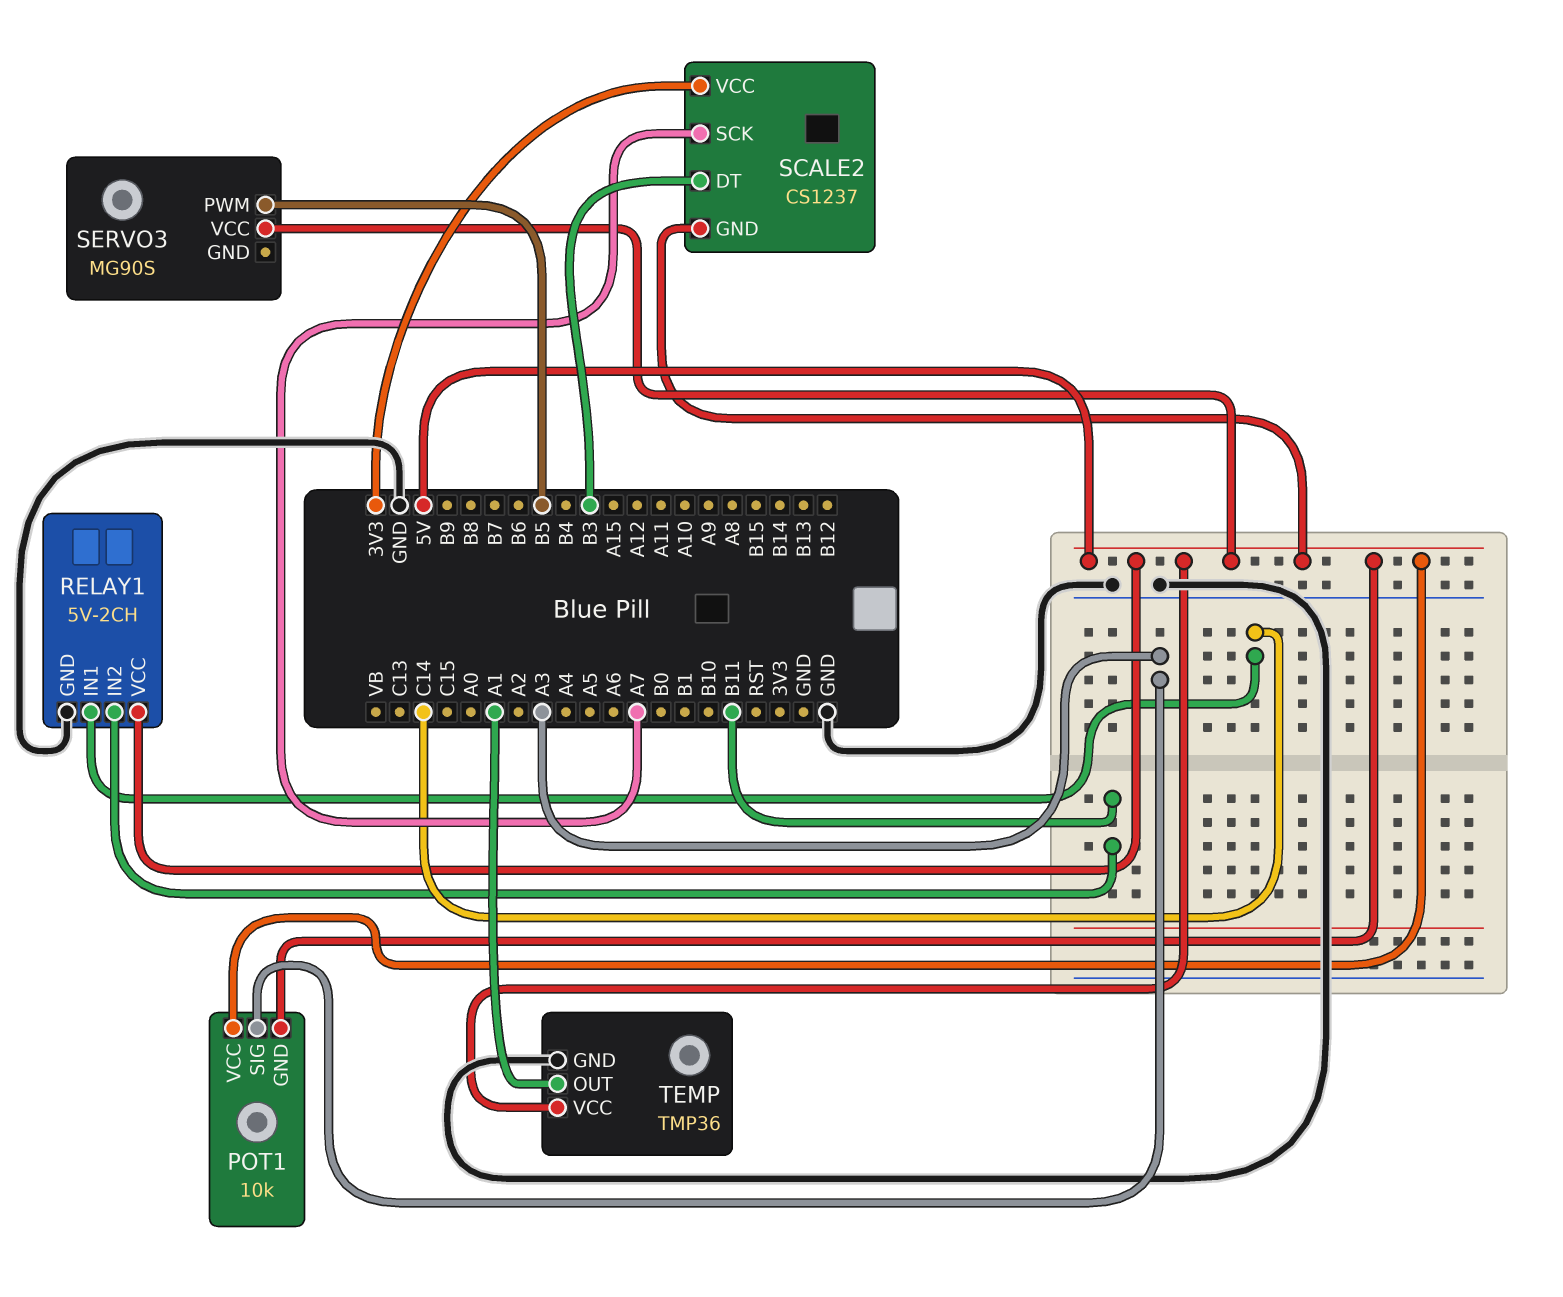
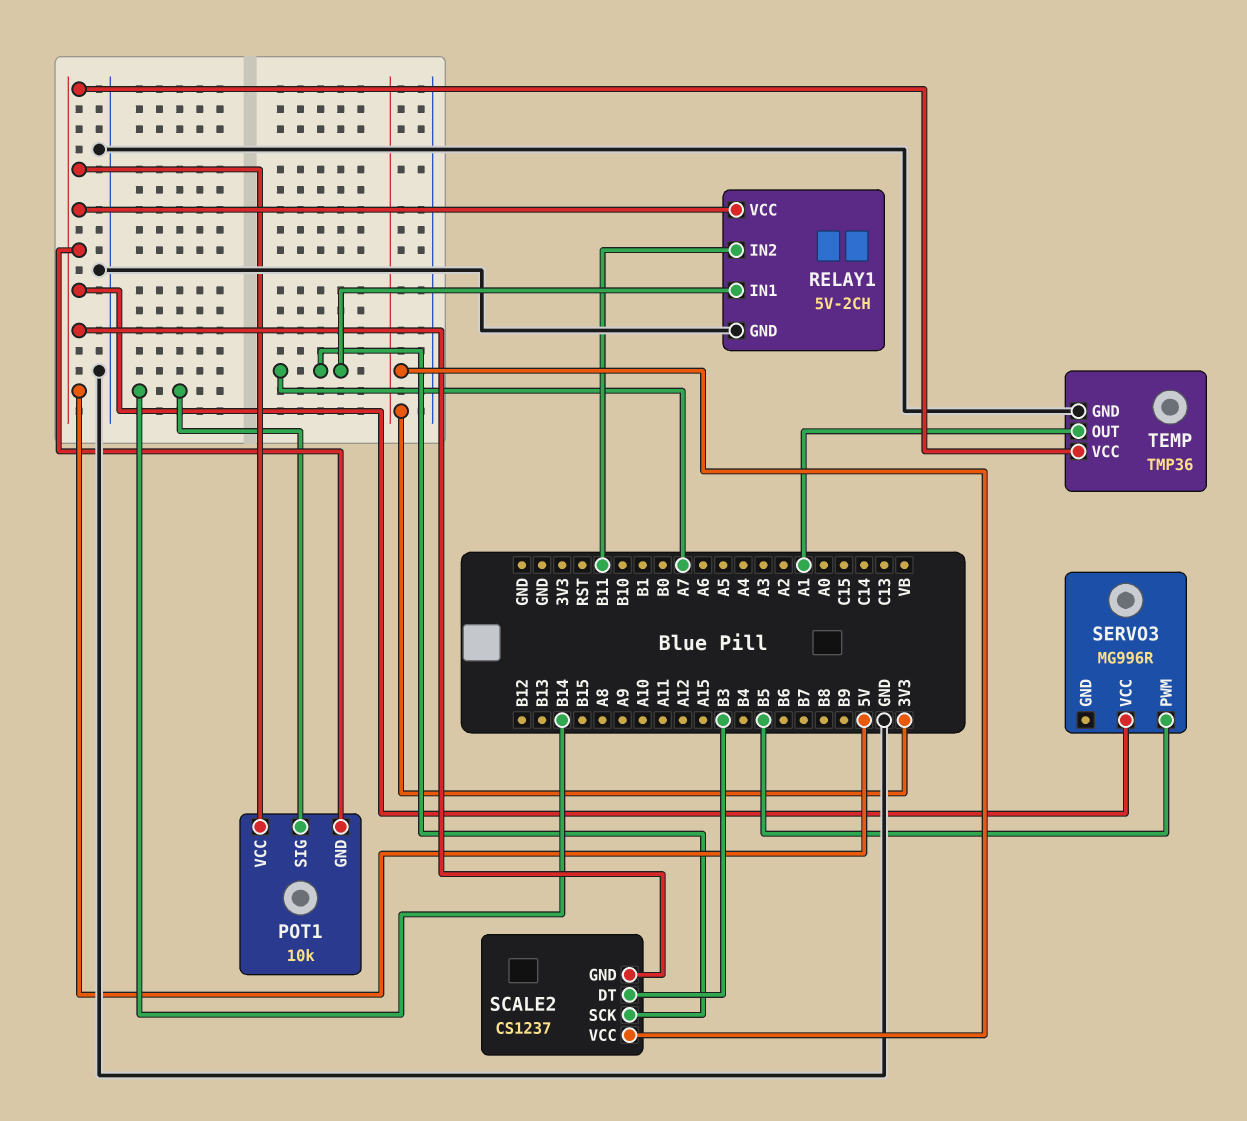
POT1 pin SIG: A3 -> B14
RELAY1 pin IN1: C14 -> A7
SERVO3: MG90S -> MG996R

